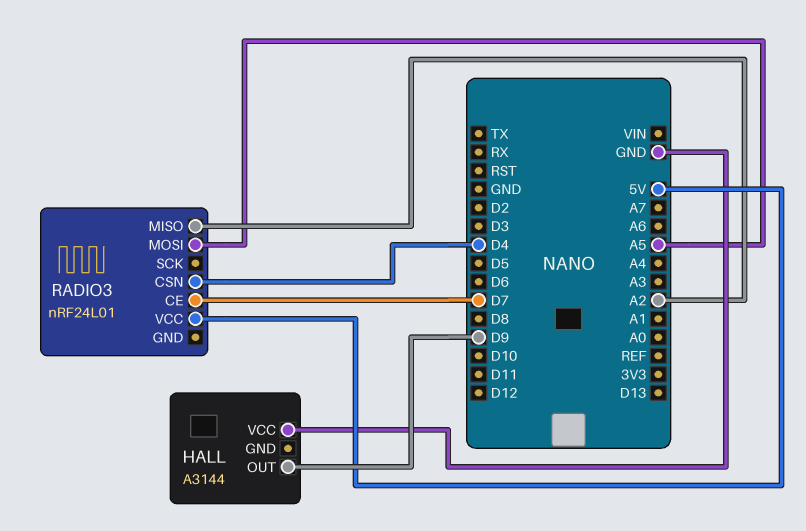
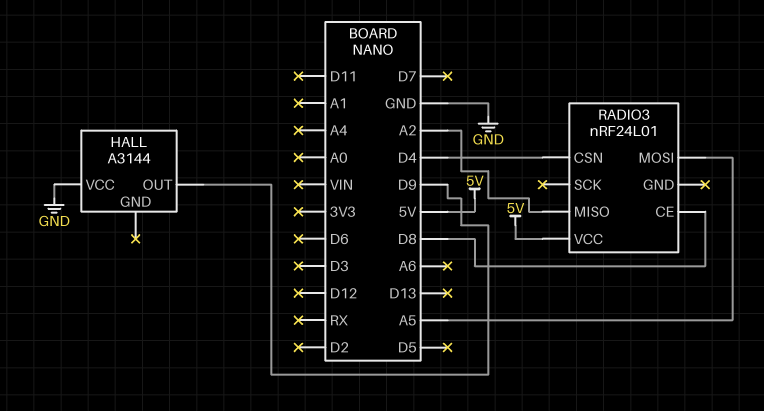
RADIO3 pin CE: D7 -> D8

